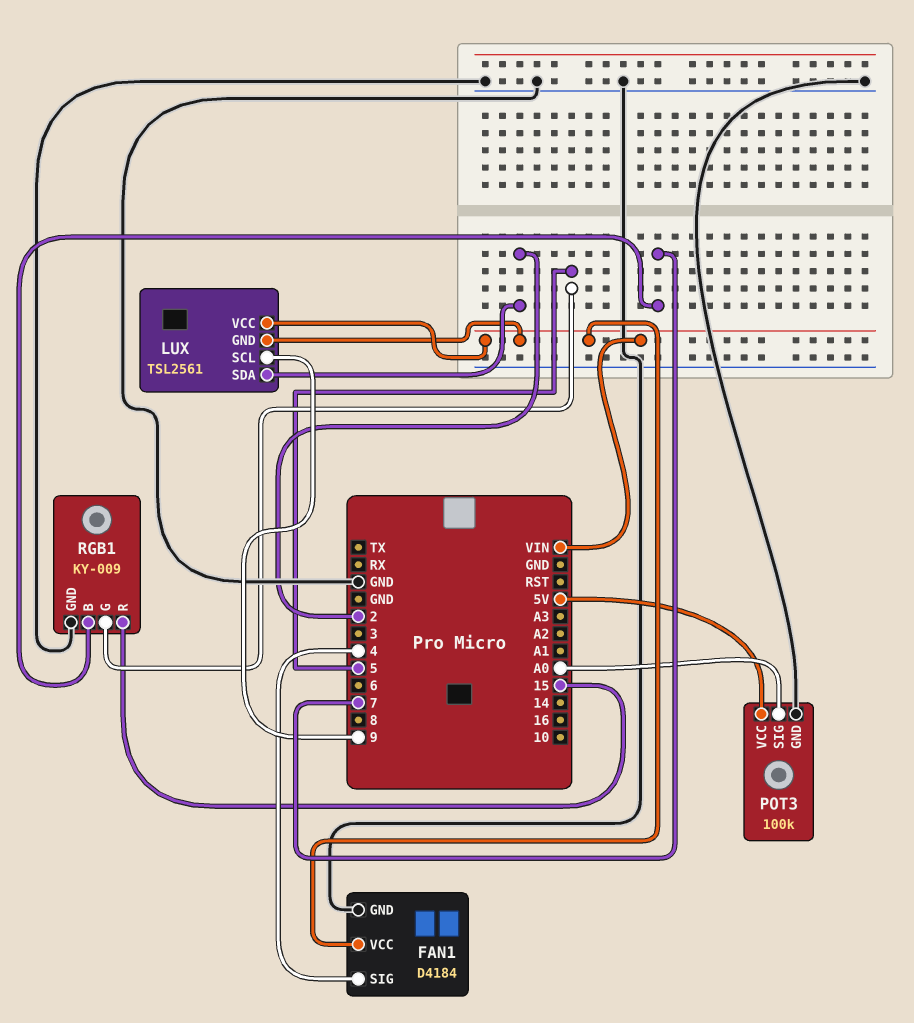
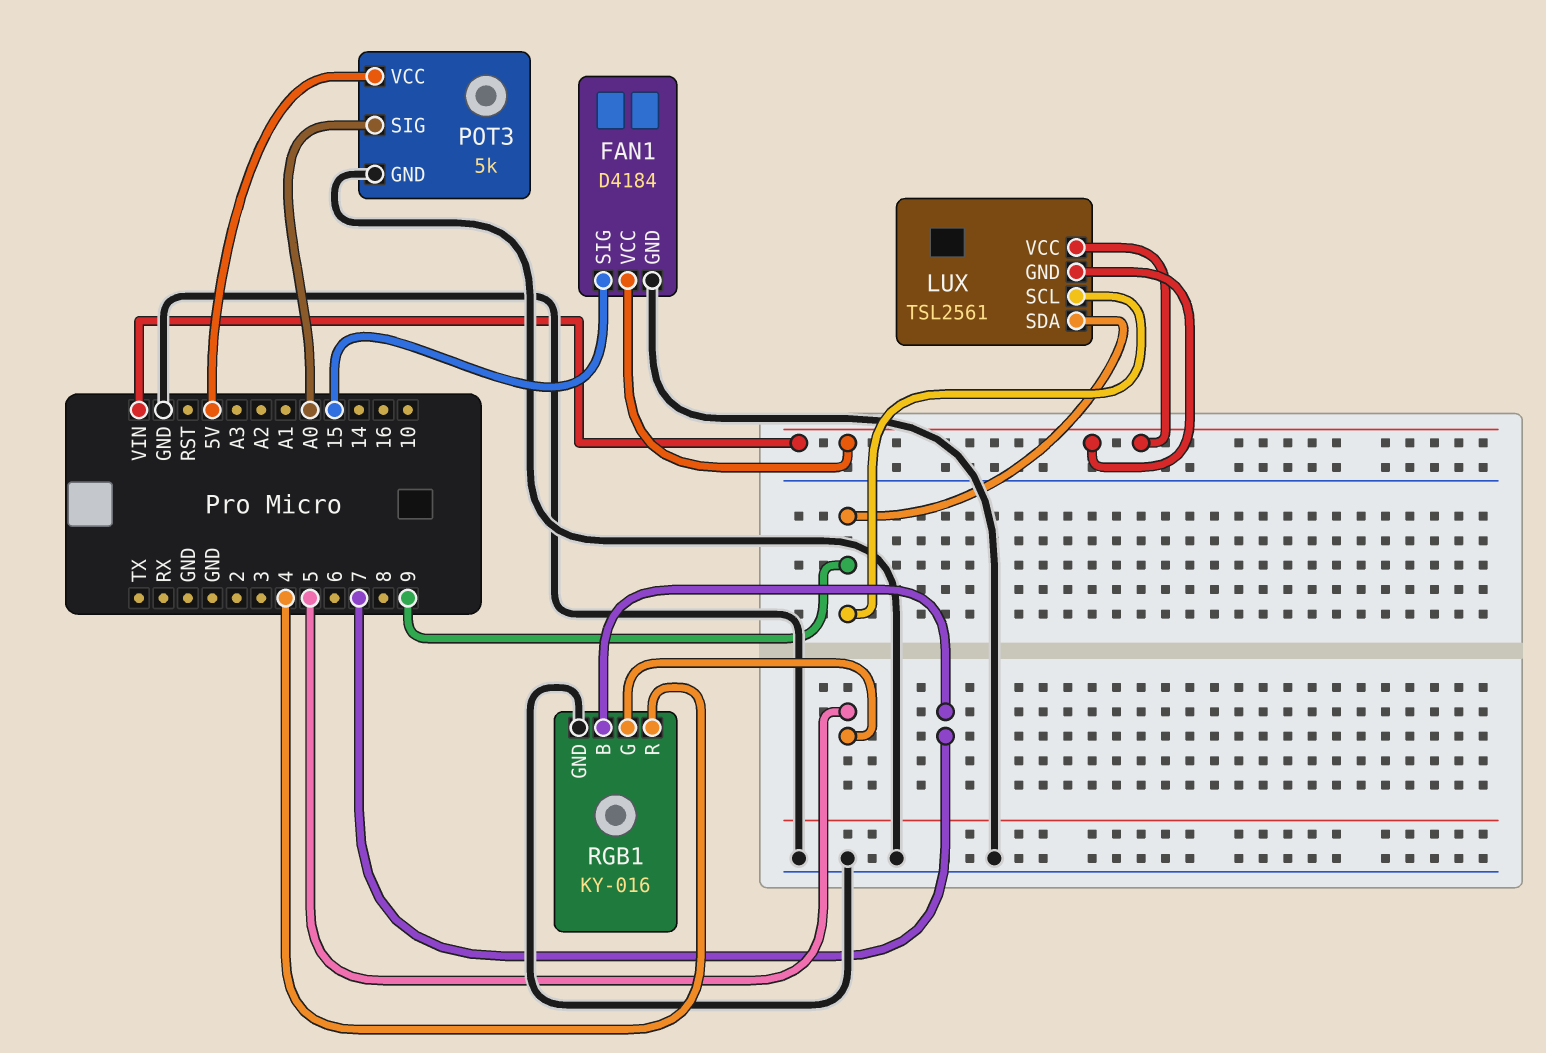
FAN1 pin SIG: 4 -> 15
LUX pin SDA: 2 -> 9
POT3: 100k -> 5k
RGB1: KY-009 -> KY-016
RGB1 pin R: 15 -> 4

